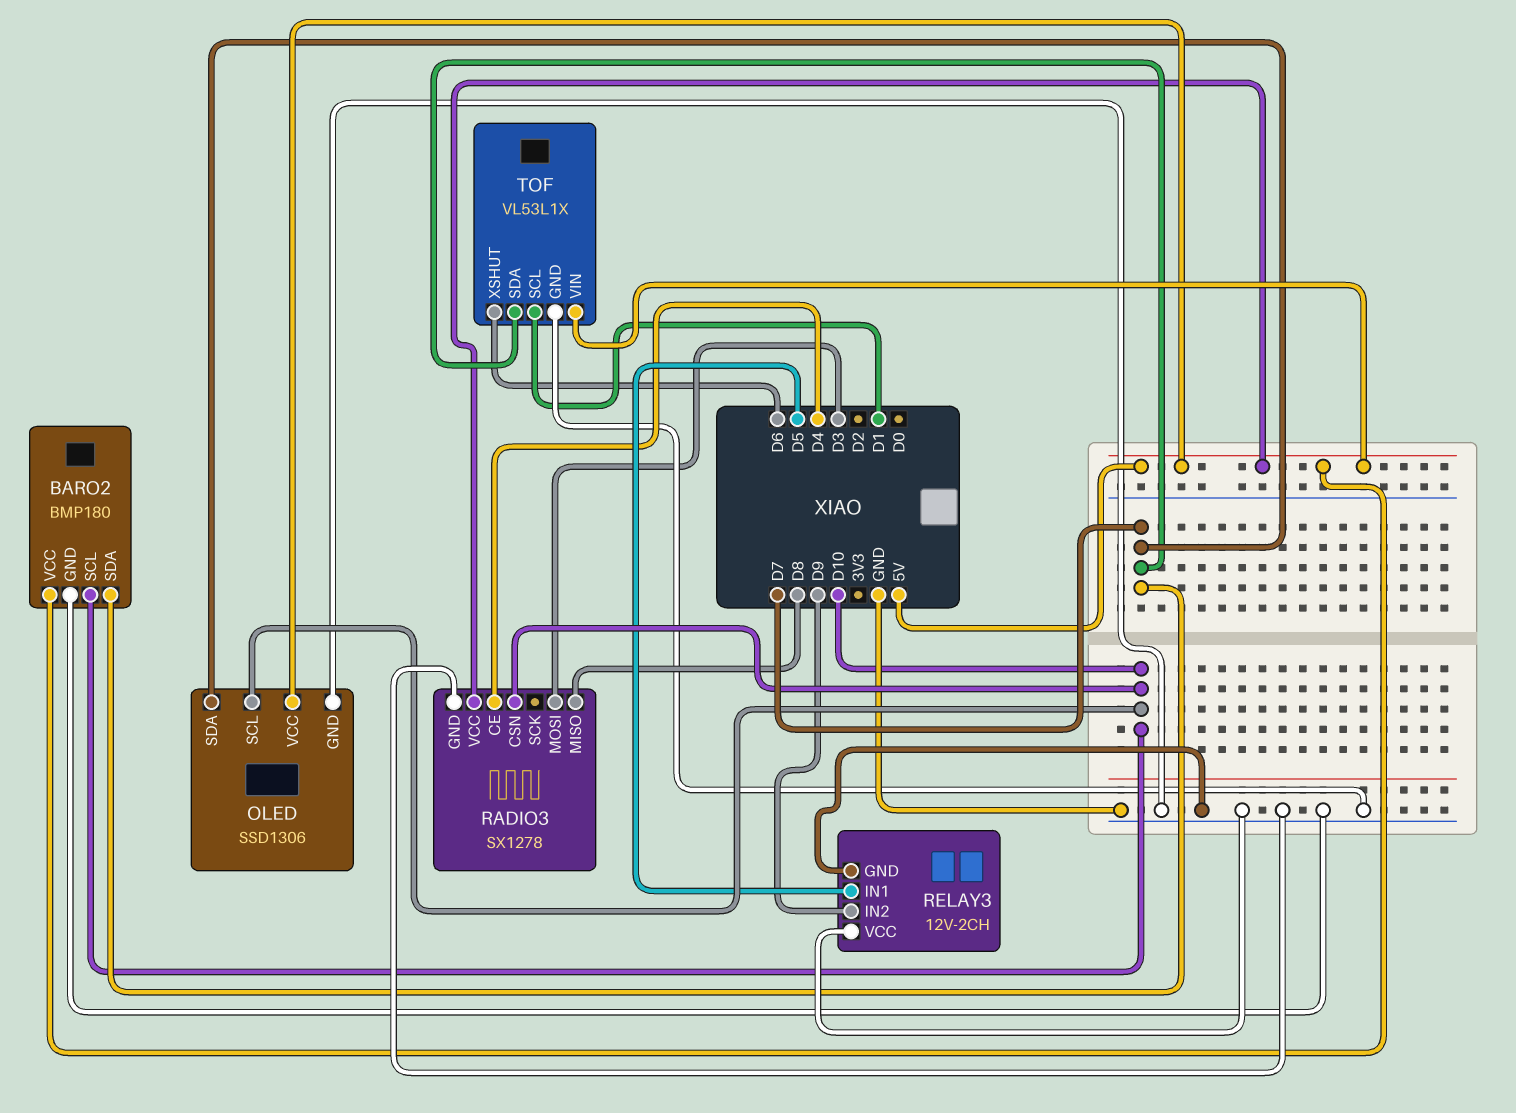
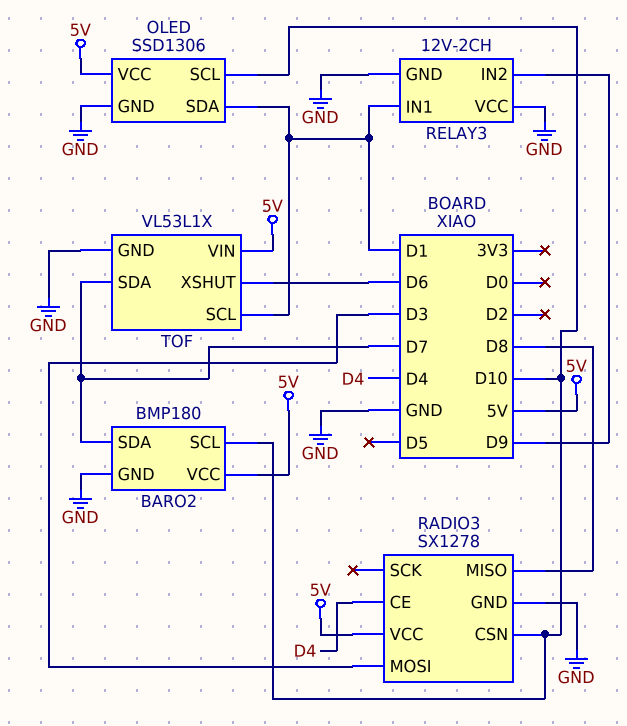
OLED pin SDA: D7 -> D1
RELAY3 pin IN1: D5 -> D1

